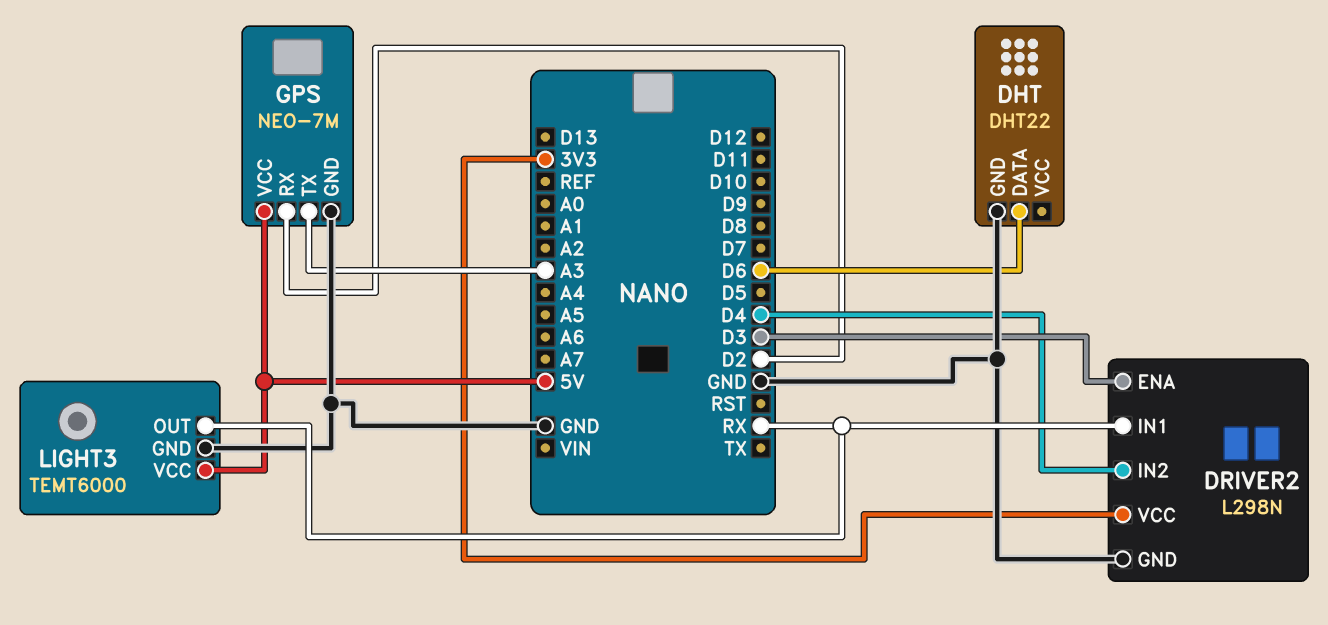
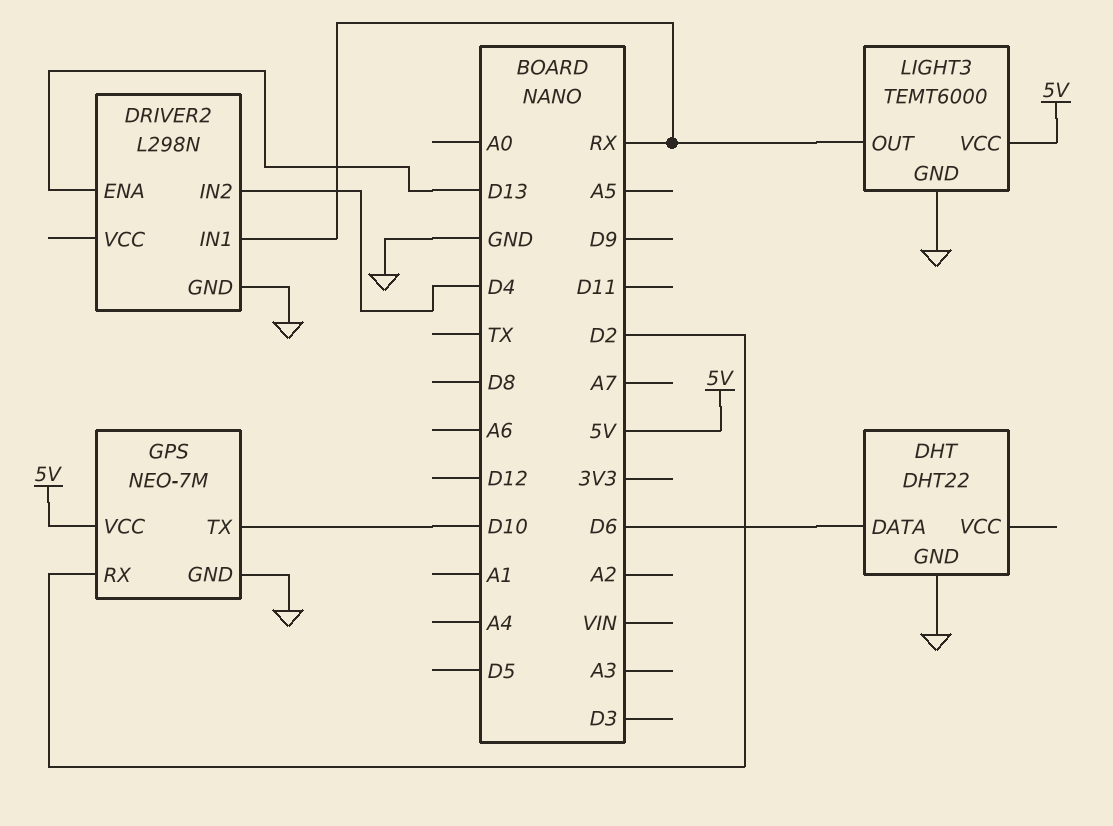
DRIVER2 pin ENA: D3 -> D13
DRIVER2 pin VCC: 3V3 -> none
GPS pin TX: A3 -> D10

